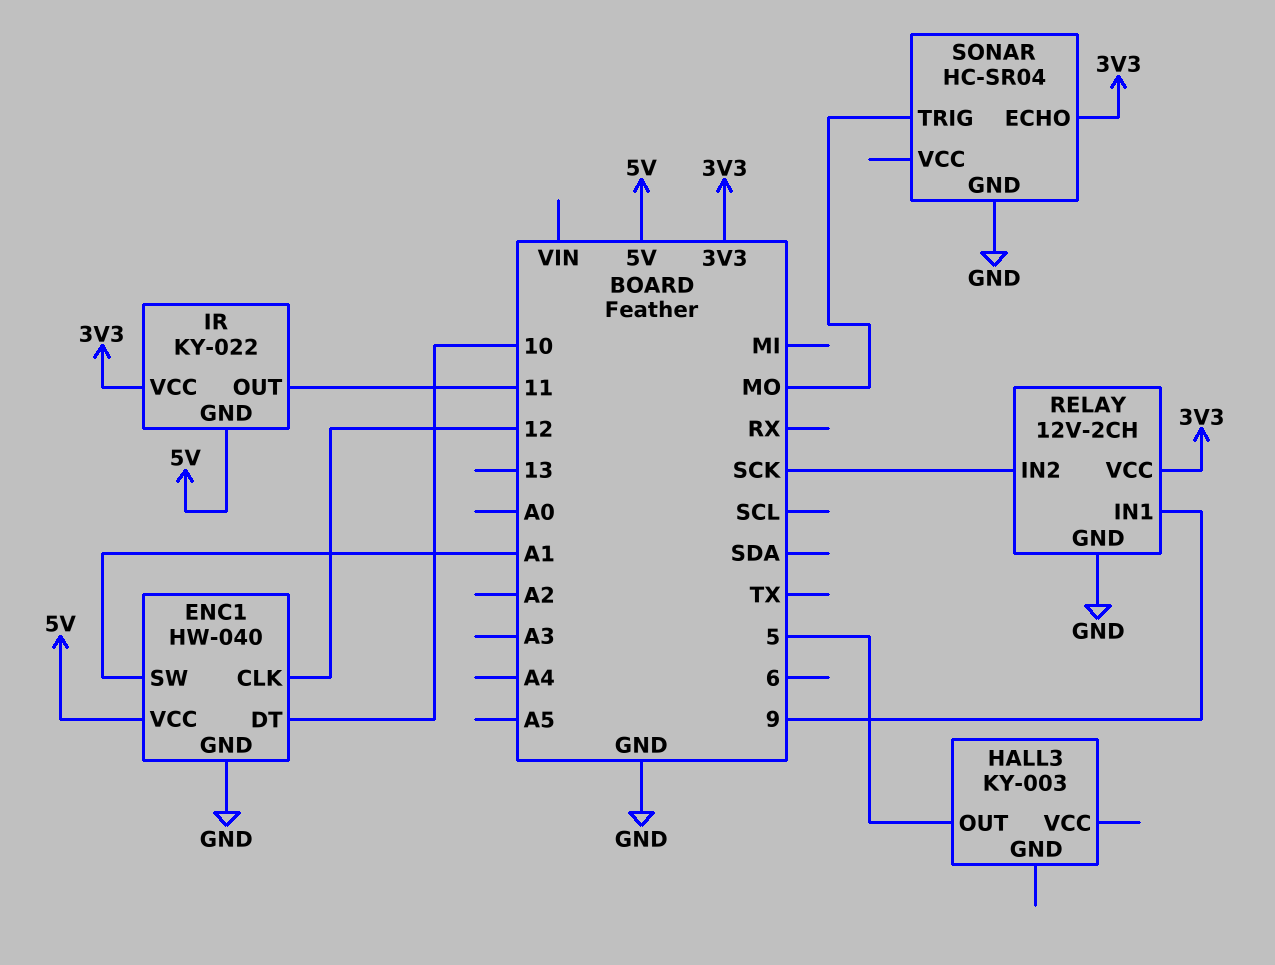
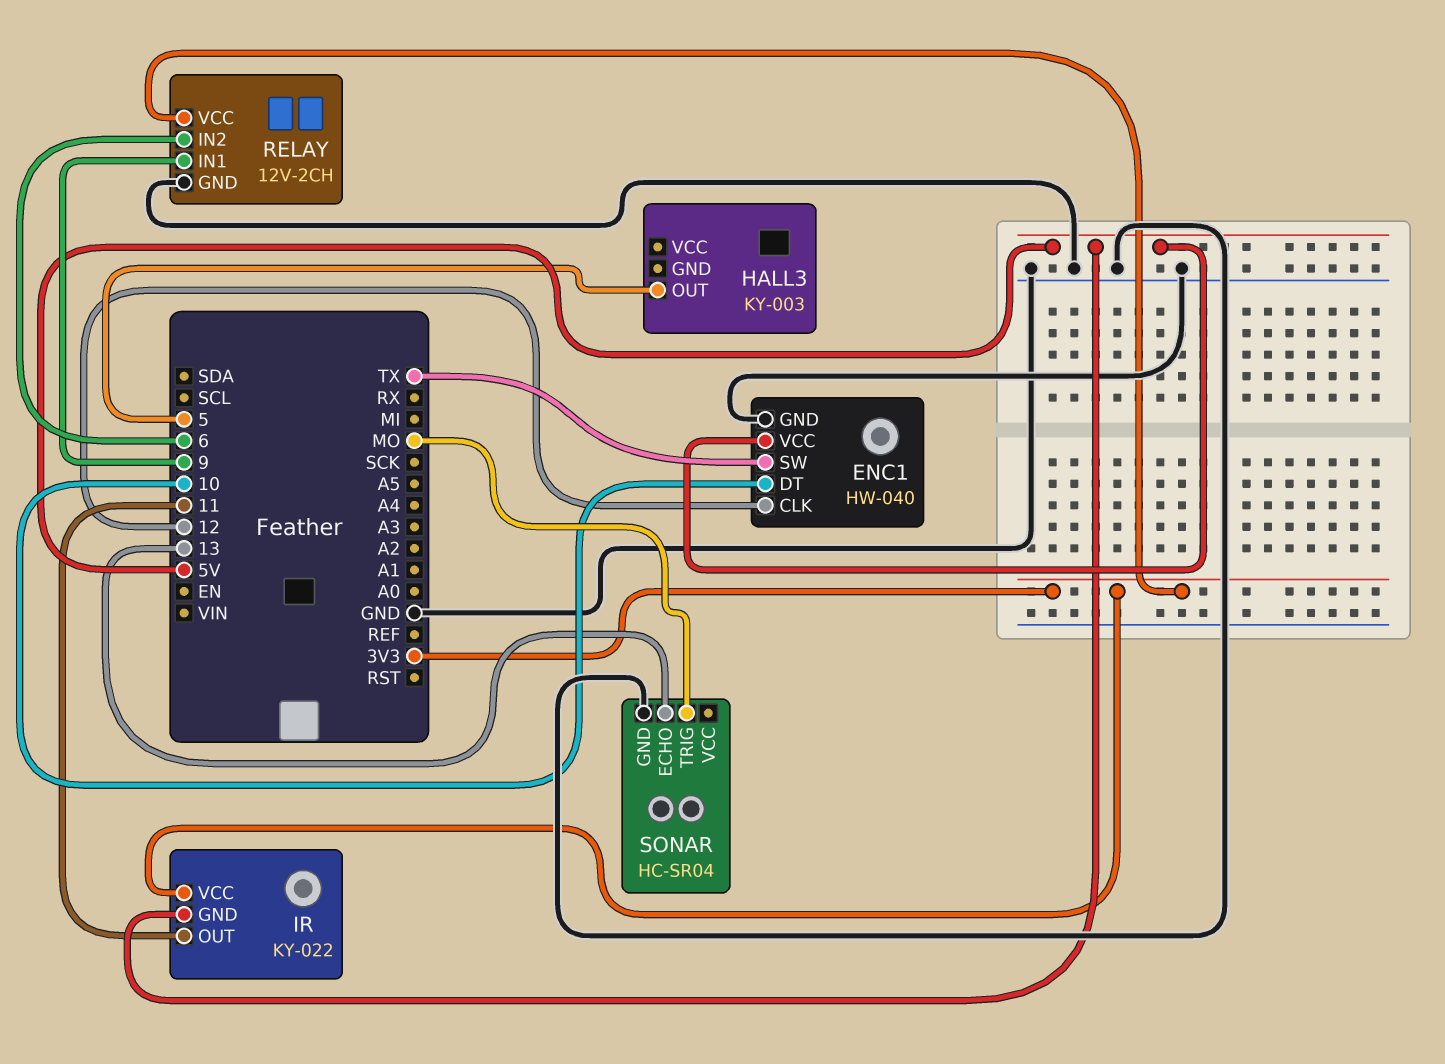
ENC1 pin SW: A1 -> TX
RELAY pin IN2: SCK -> 6
SONAR pin ECHO: 3V3 -> 13

